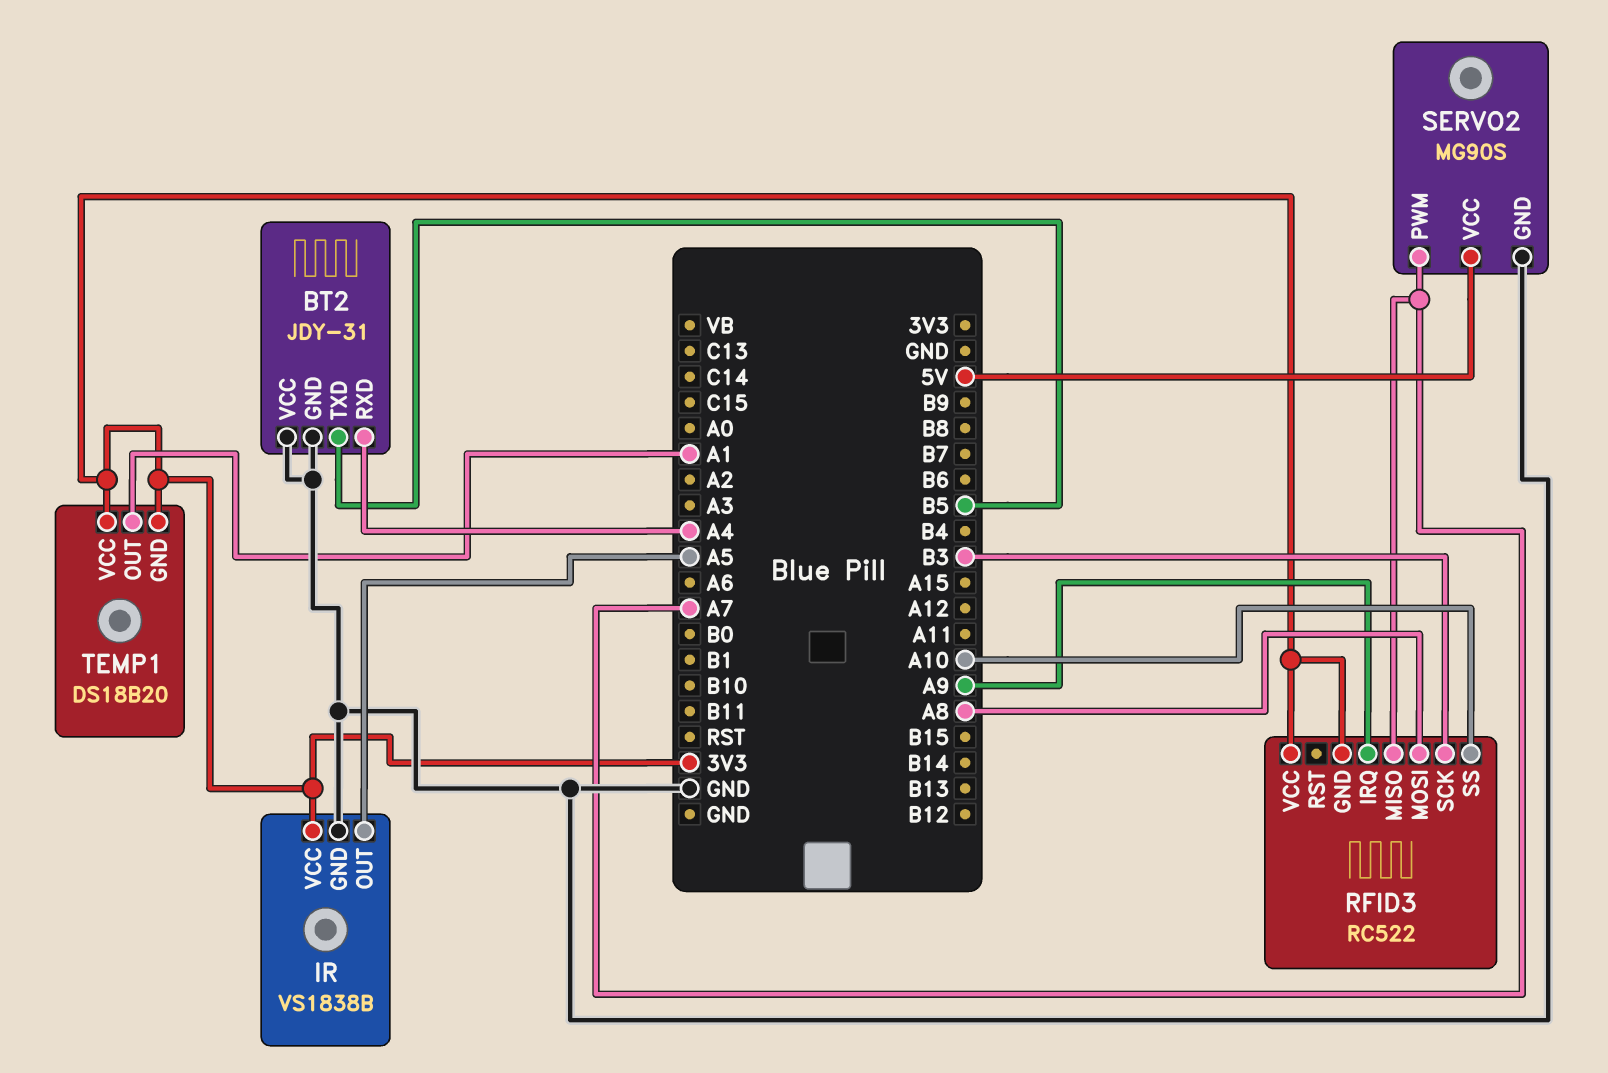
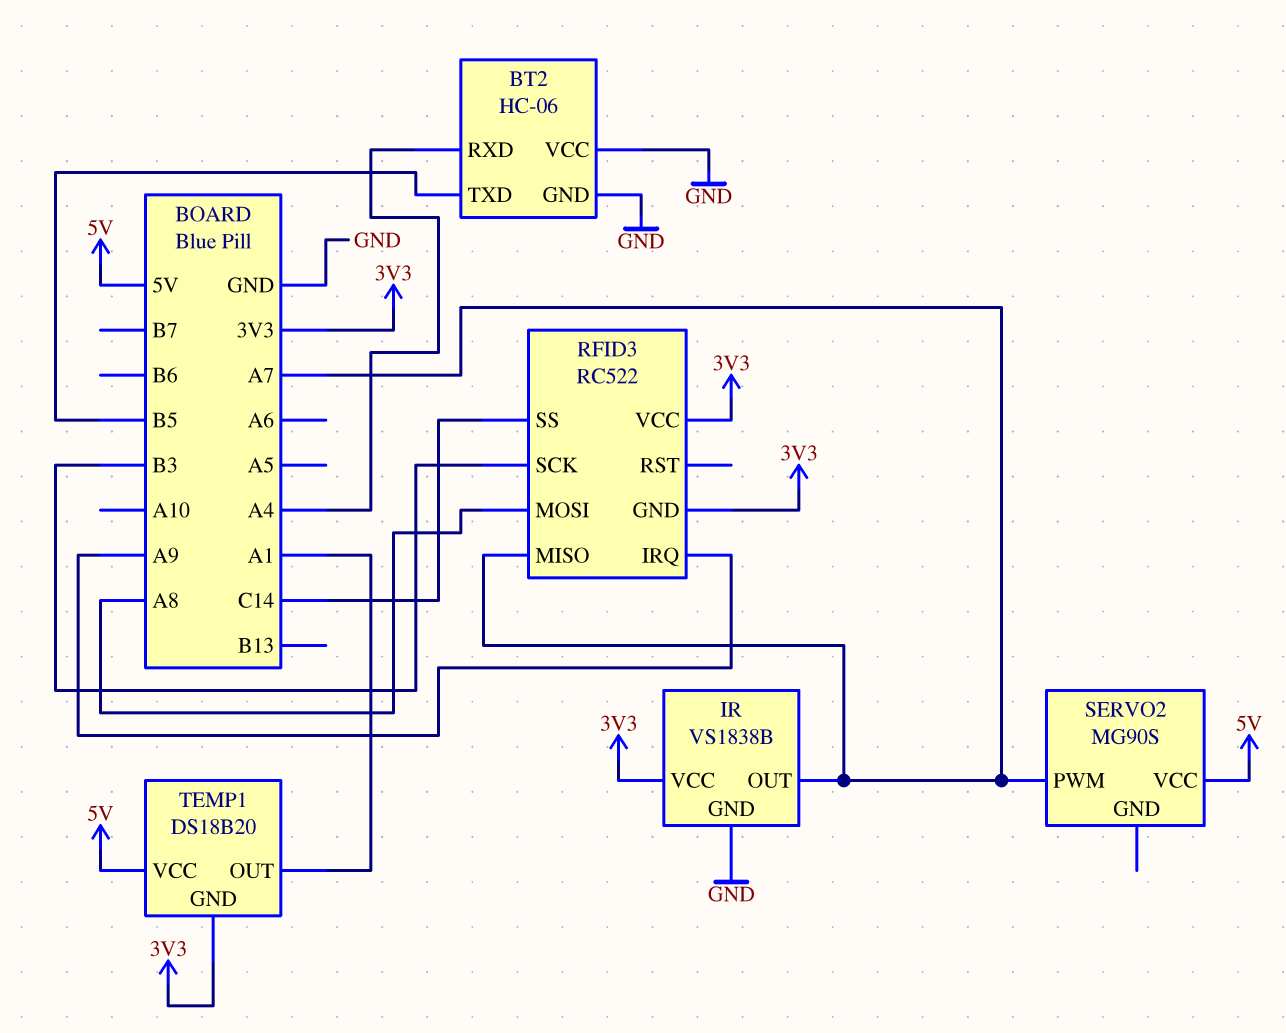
BT2: JDY-31 -> HC-06
IR pin OUT: A5 -> A7
RFID3 pin SS: A10 -> C14
SERVO2 pin GND: GND -> none
TEMP1 pin VCC: 3V3 -> 5V

